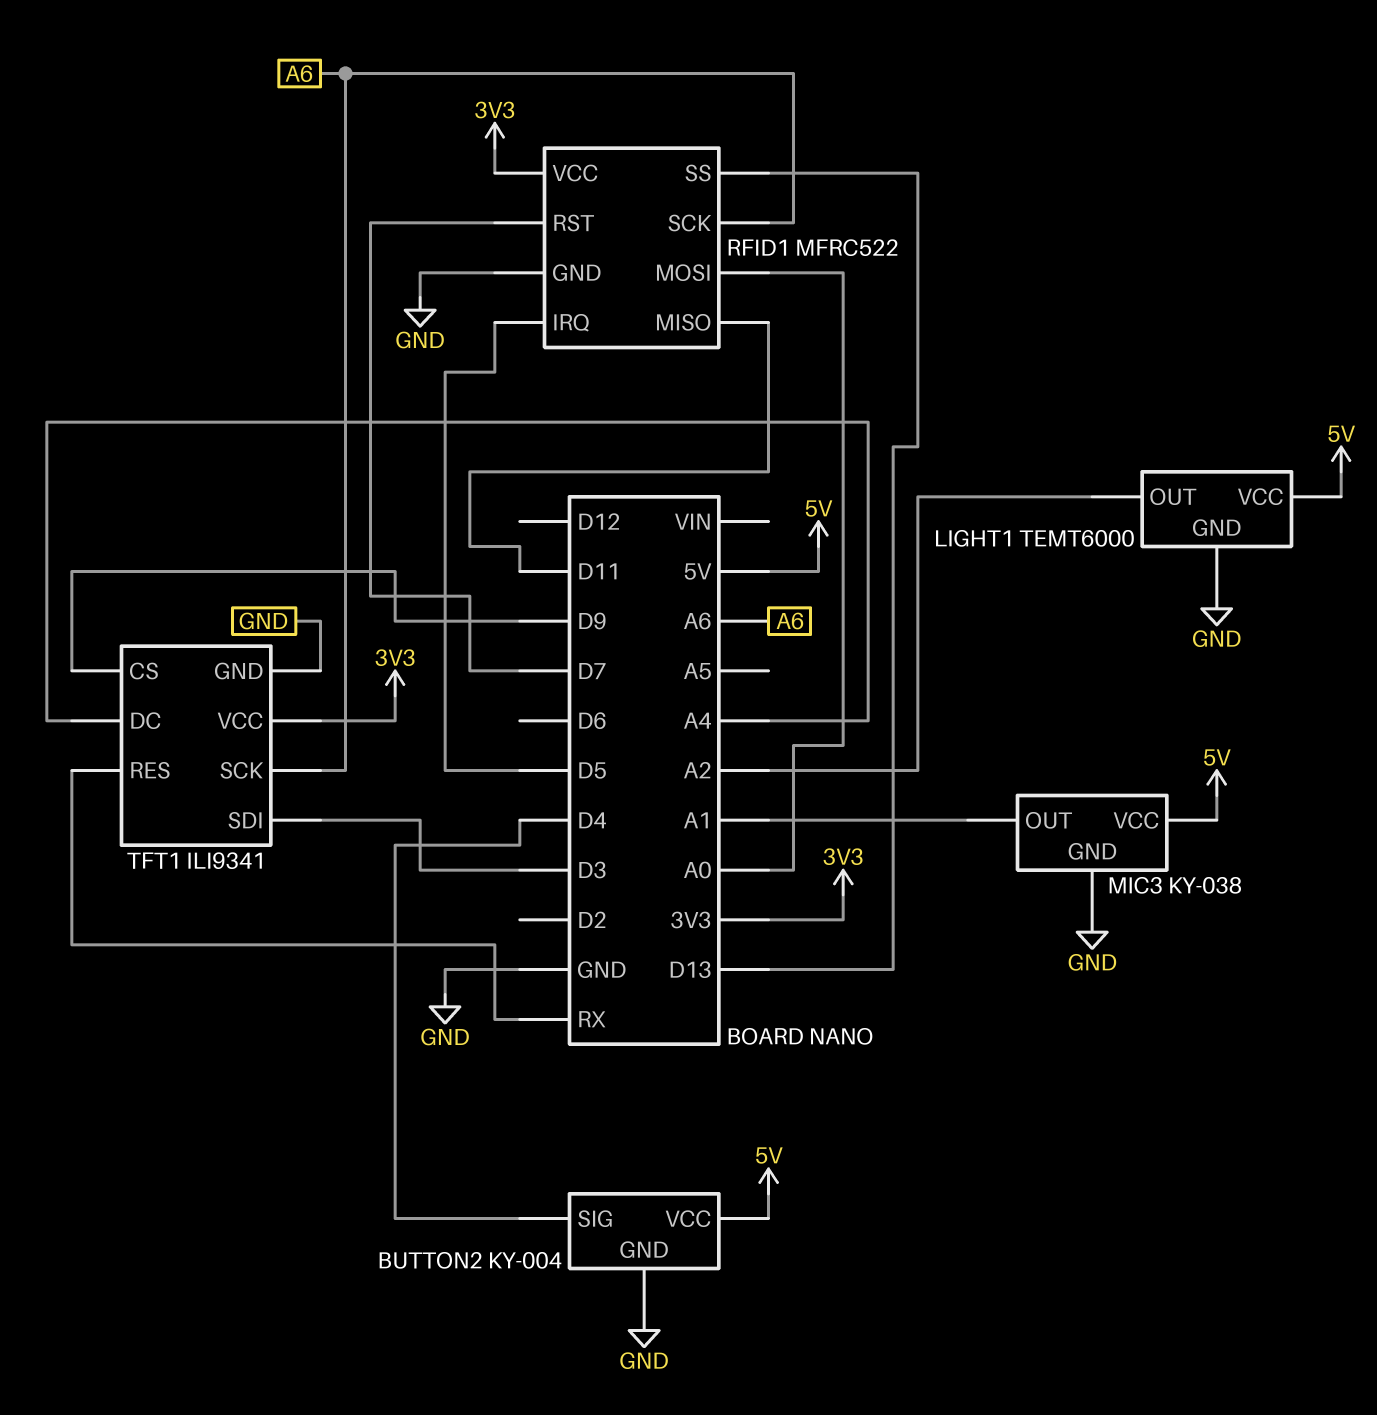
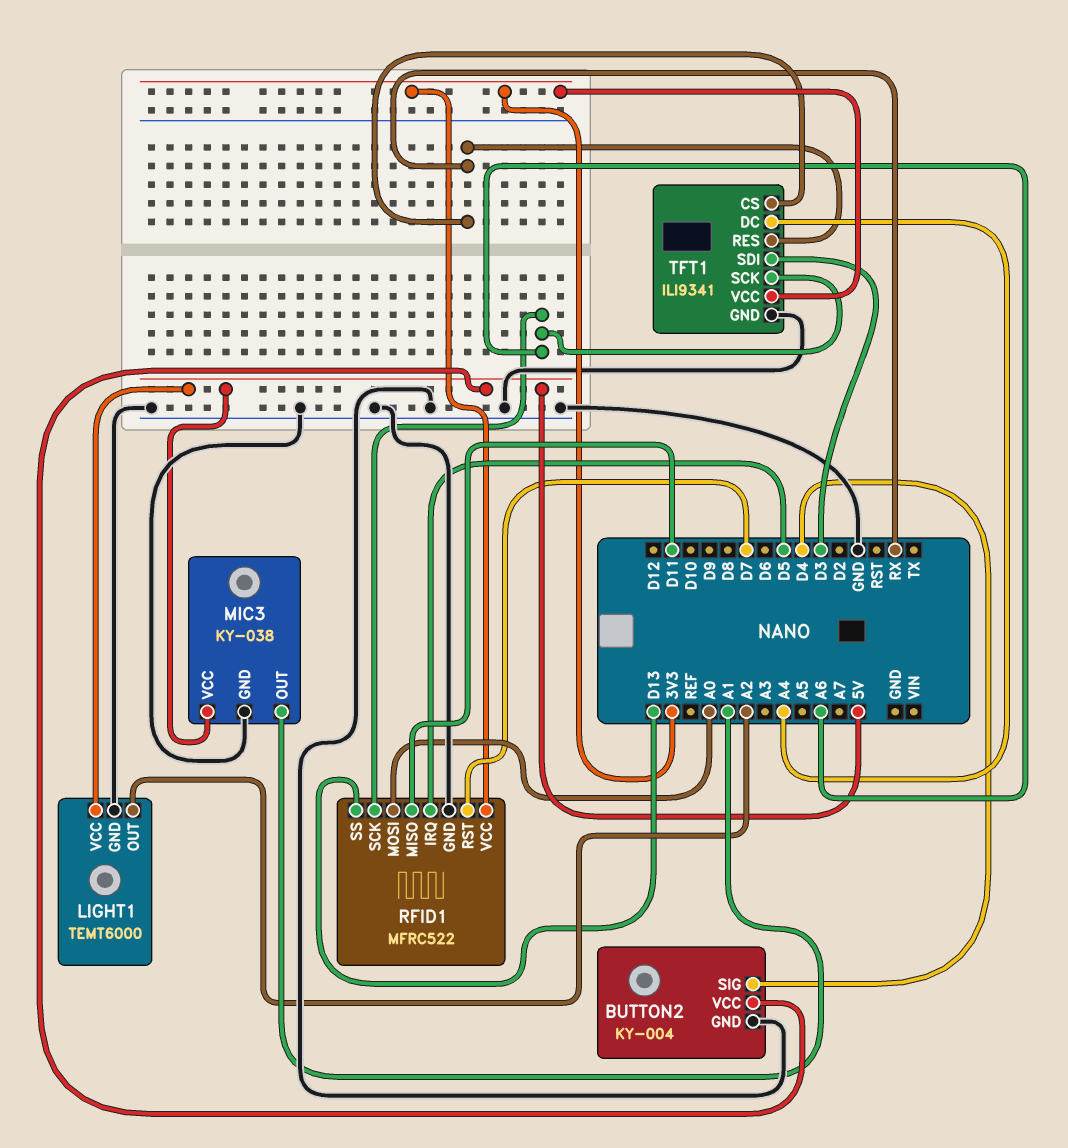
TFT1 pin CS: D9 -> RX

